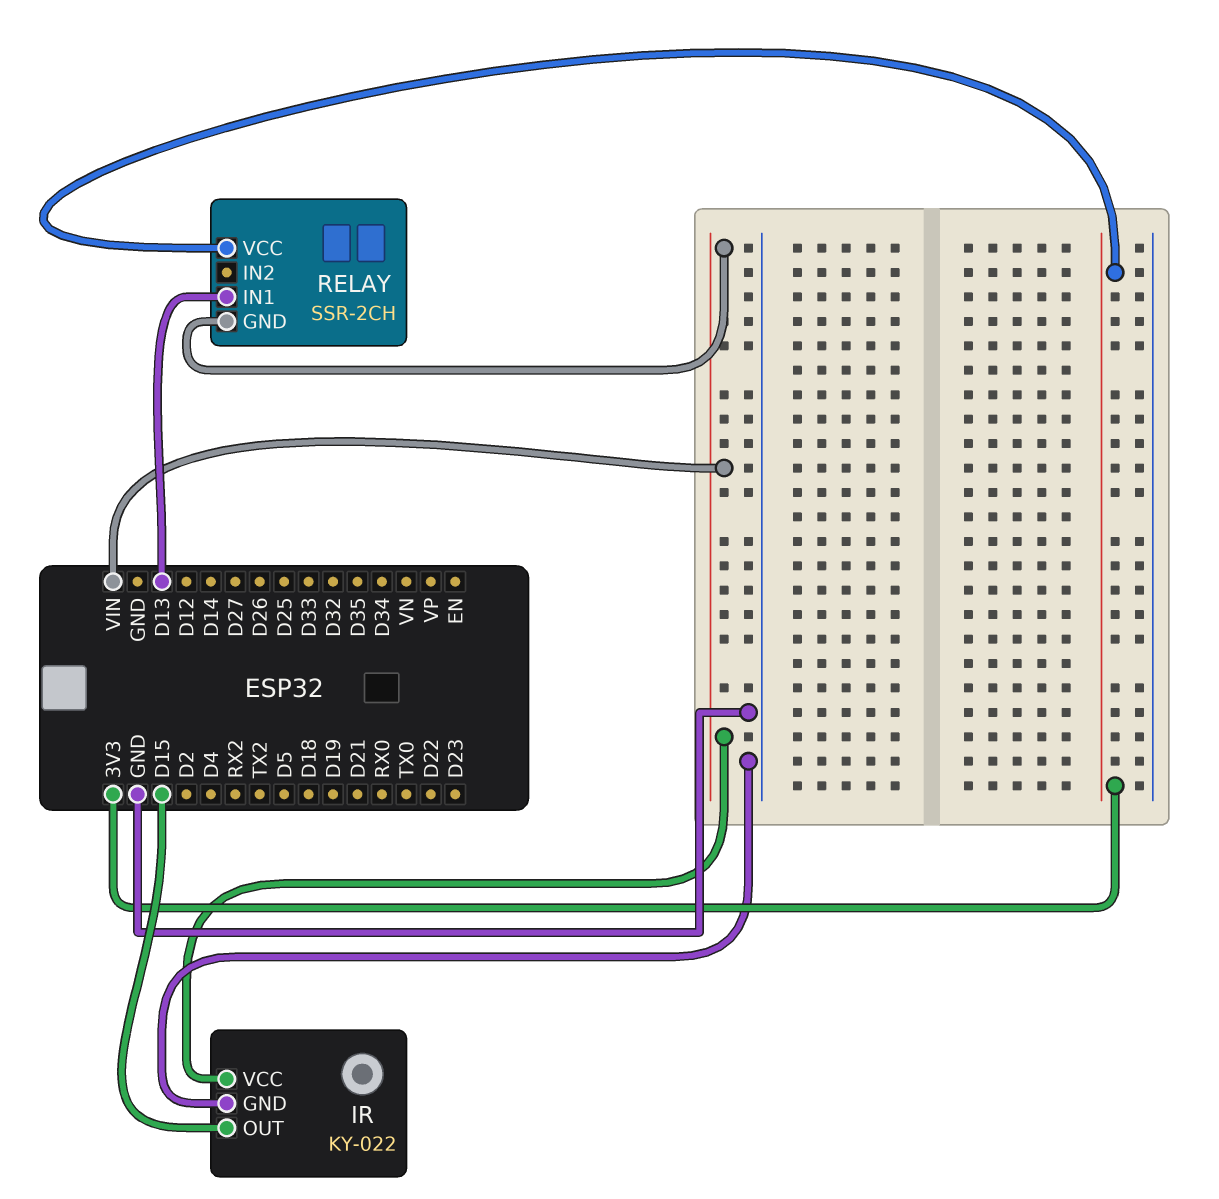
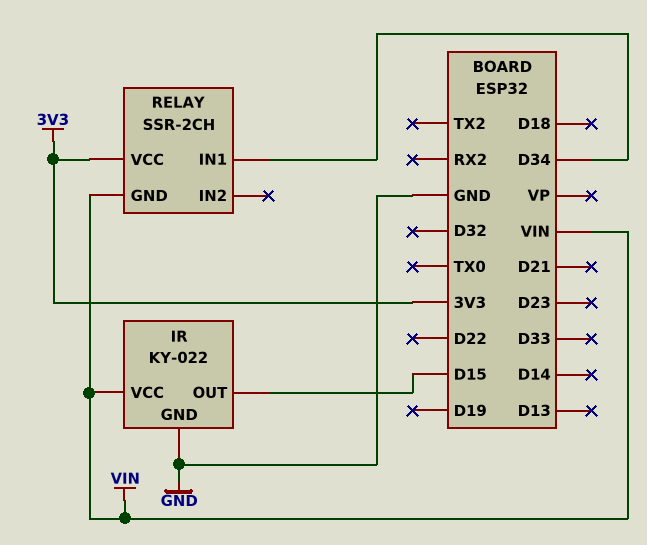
RELAY pin IN1: D13 -> D34

